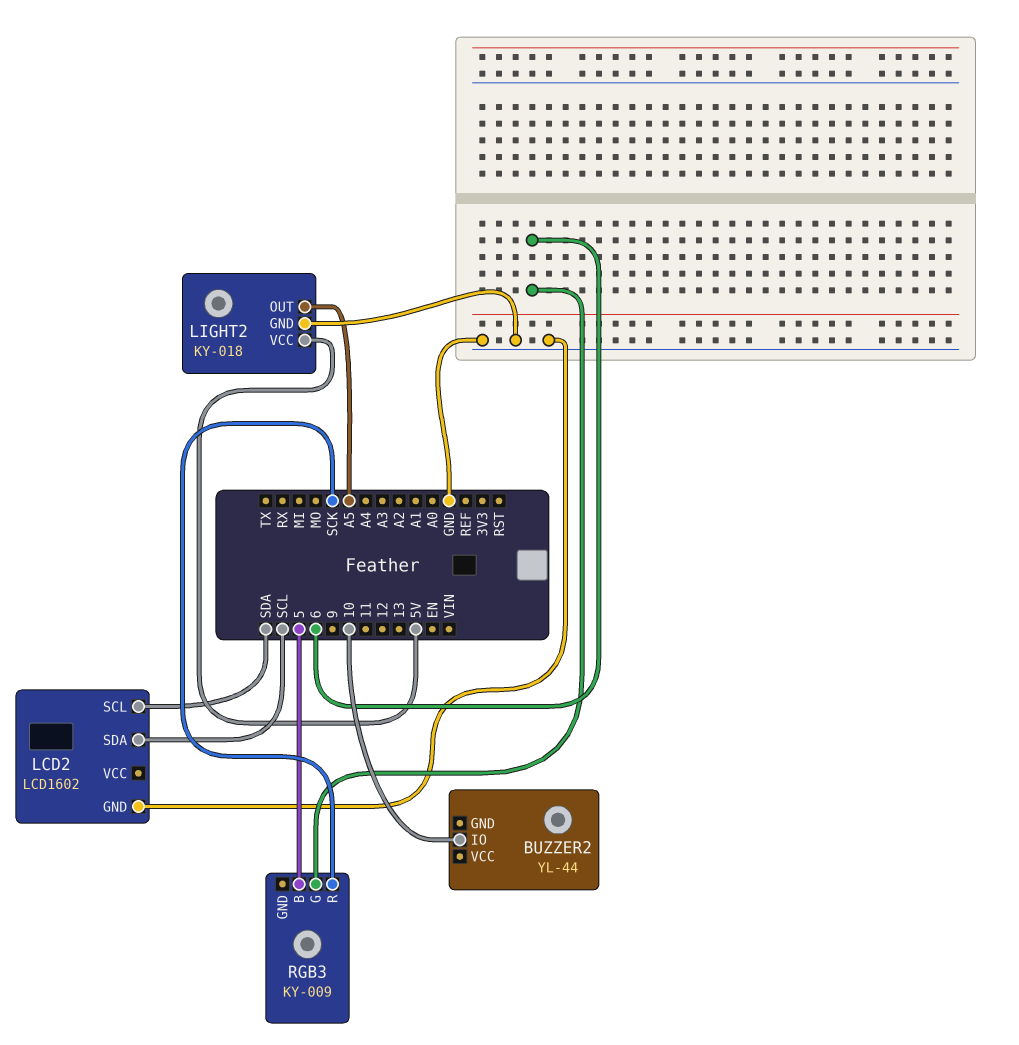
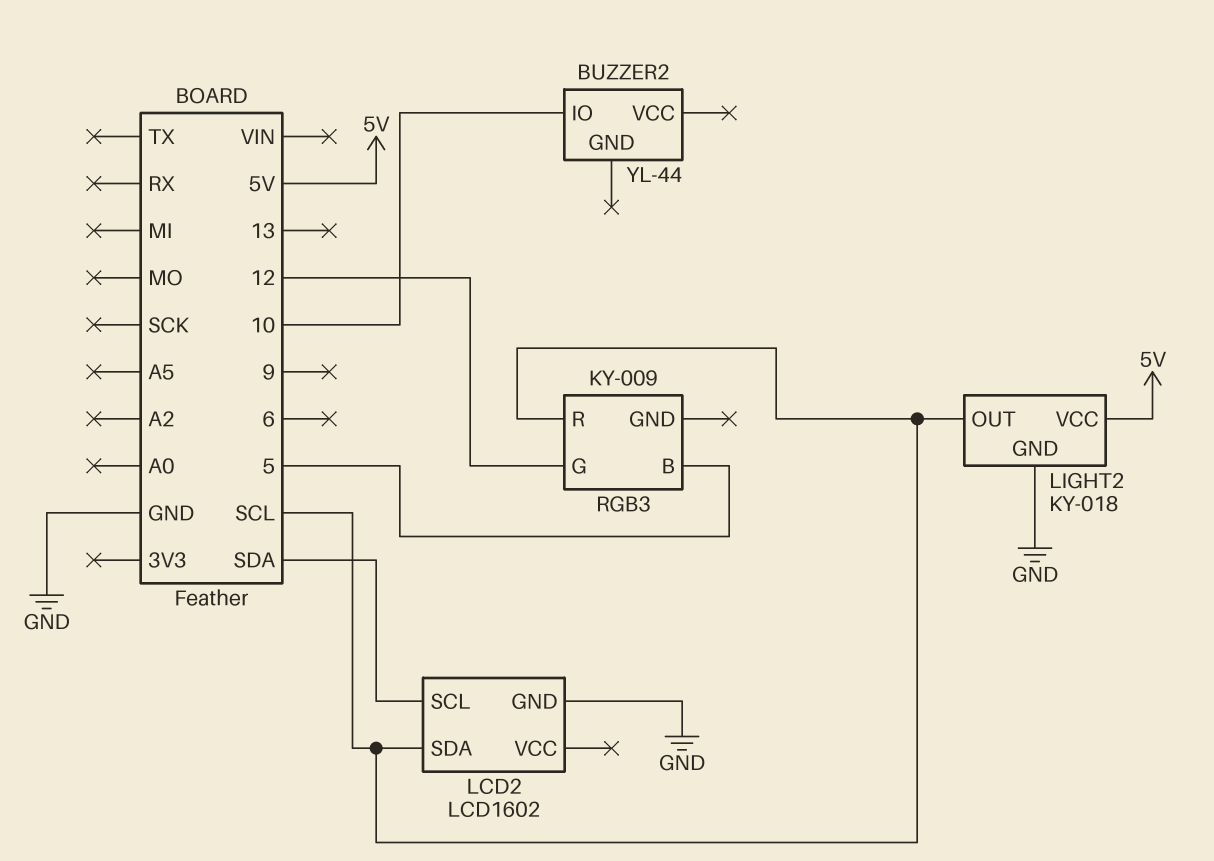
LIGHT2 pin OUT: A5 -> SCL
RGB3 pin G: 6 -> 12
RGB3 pin R: SCK -> SCL

